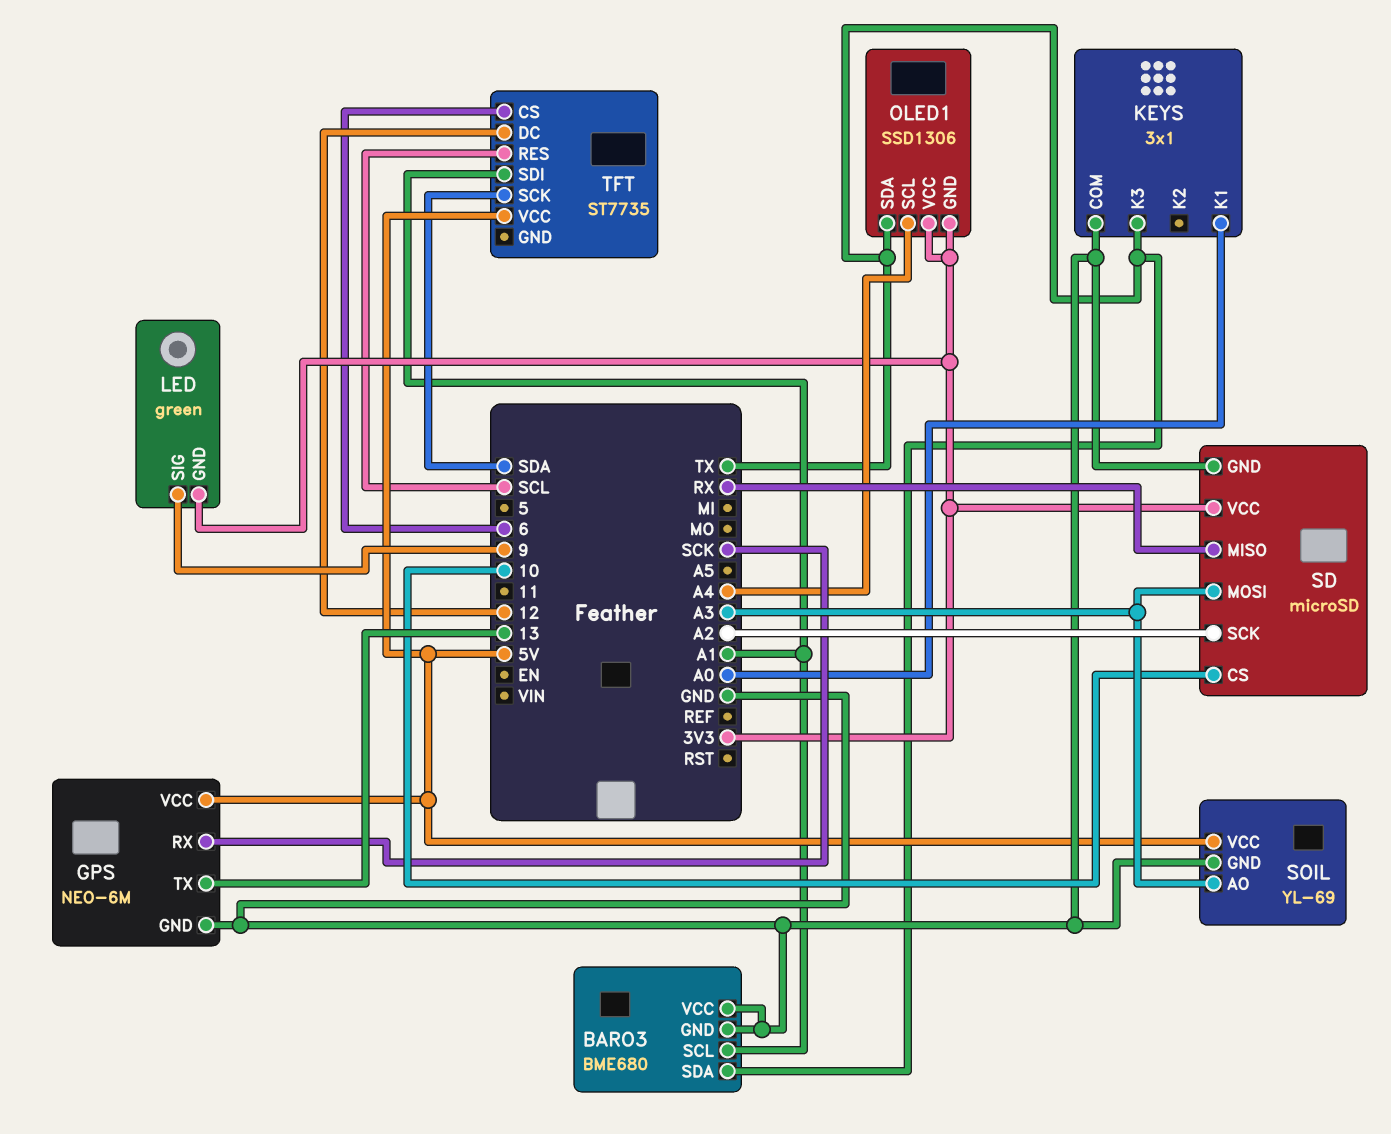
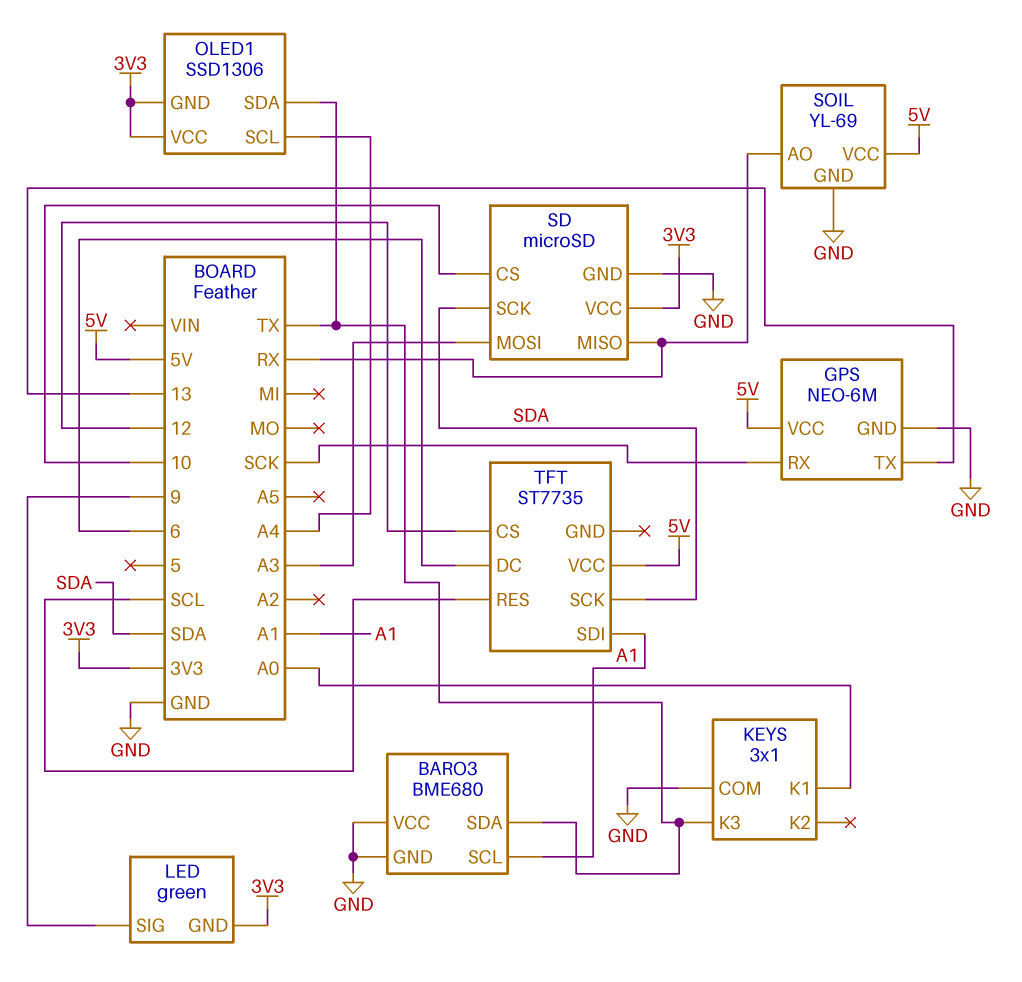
SD pin SCK: A2 -> SDA
SOIL pin AO: A3 -> RX
TFT pin CS: 6 -> 12
TFT pin DC: 12 -> 6

